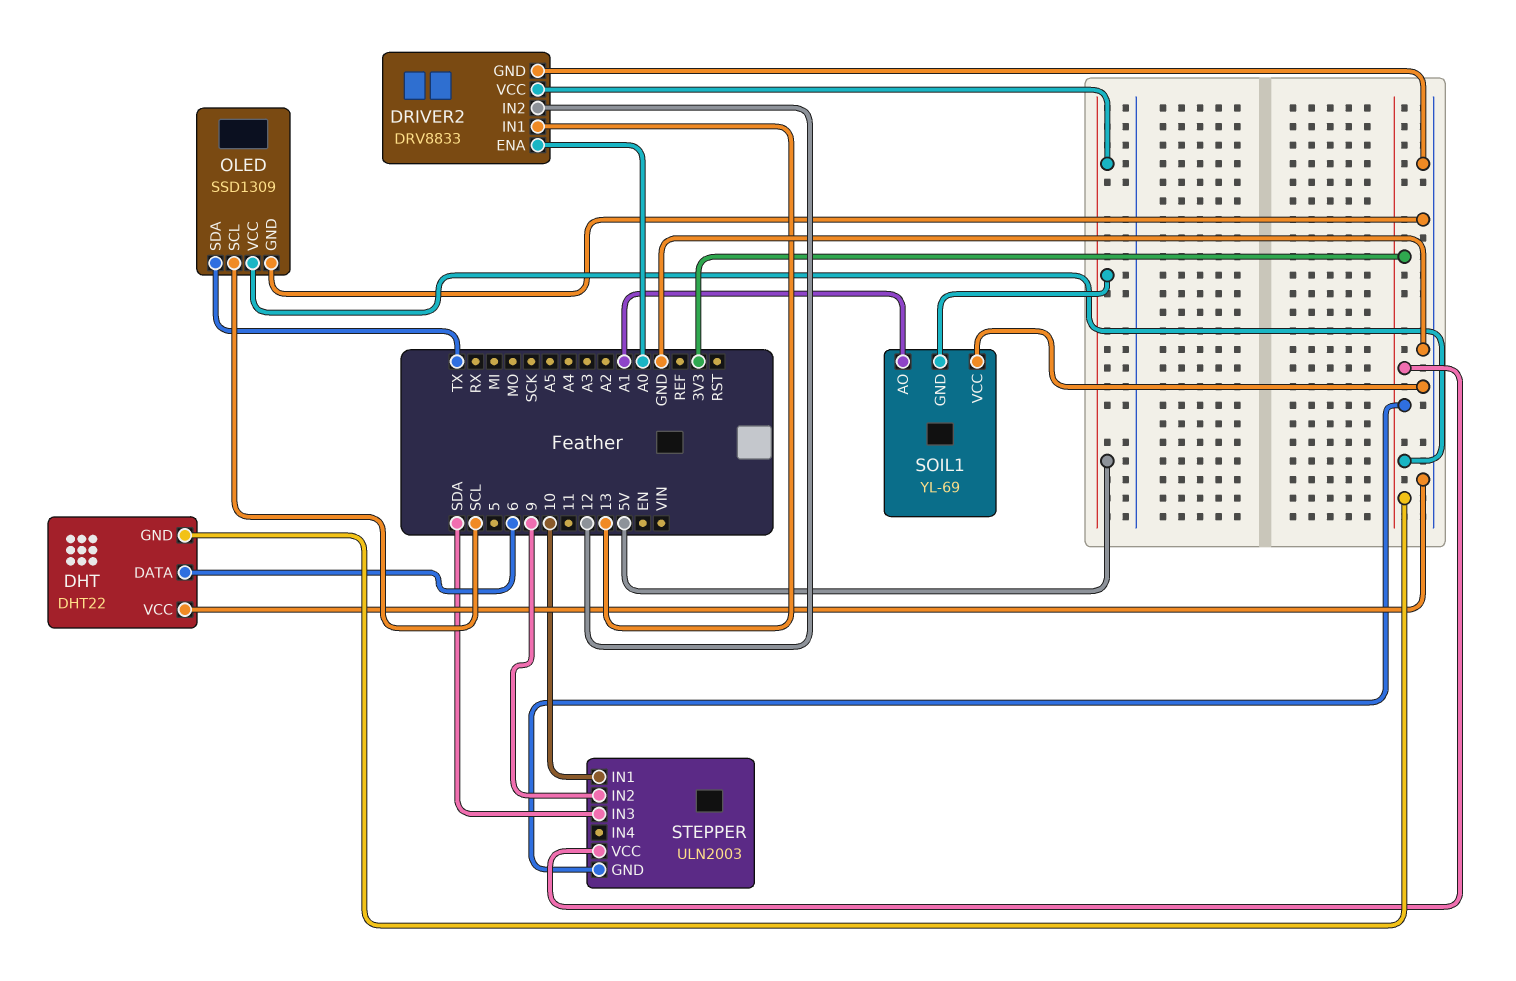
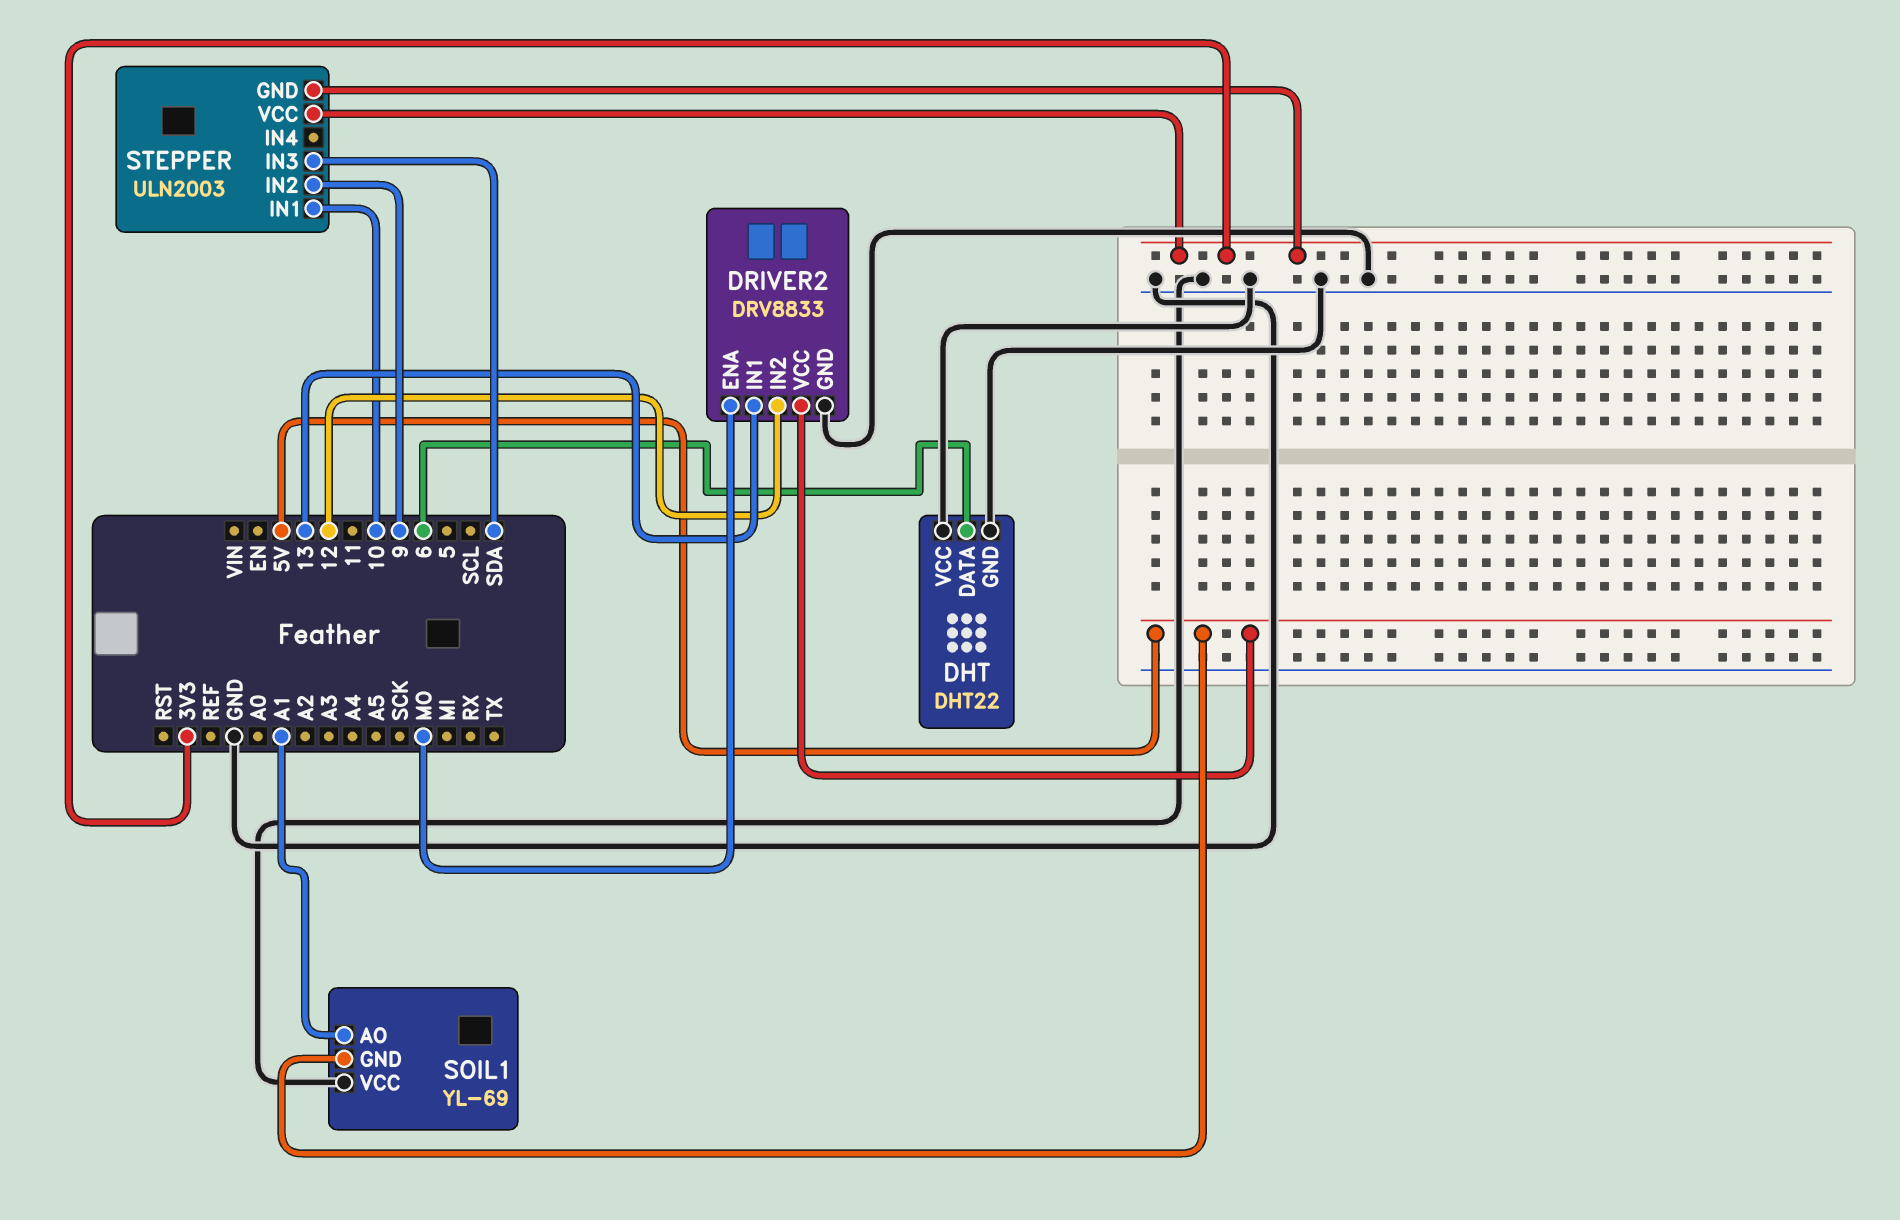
DHT pin GND: 3V3 -> GND
DRIVER2 pin ENA: A0 -> MO
OLED: SSD1309 -> none
OLED pin GND: GND -> none
OLED pin SCL: SCL -> none
OLED pin SDA: TX -> none
OLED pin VCC: 3V3 -> none

